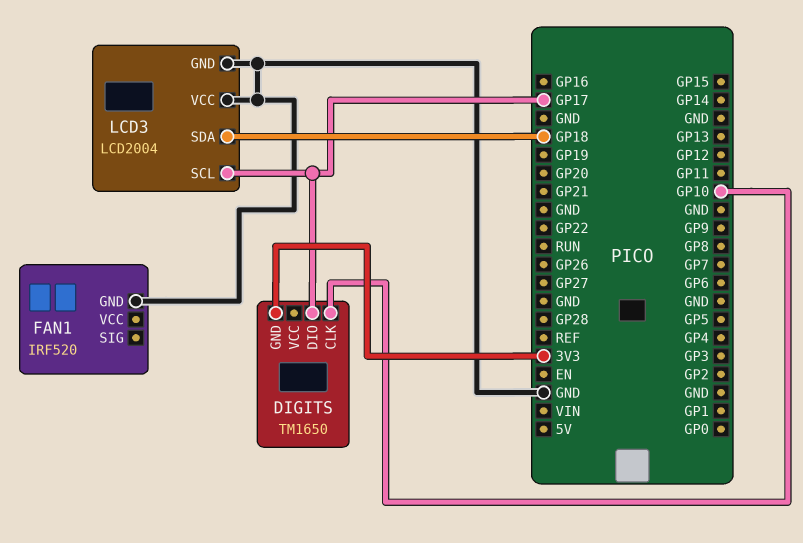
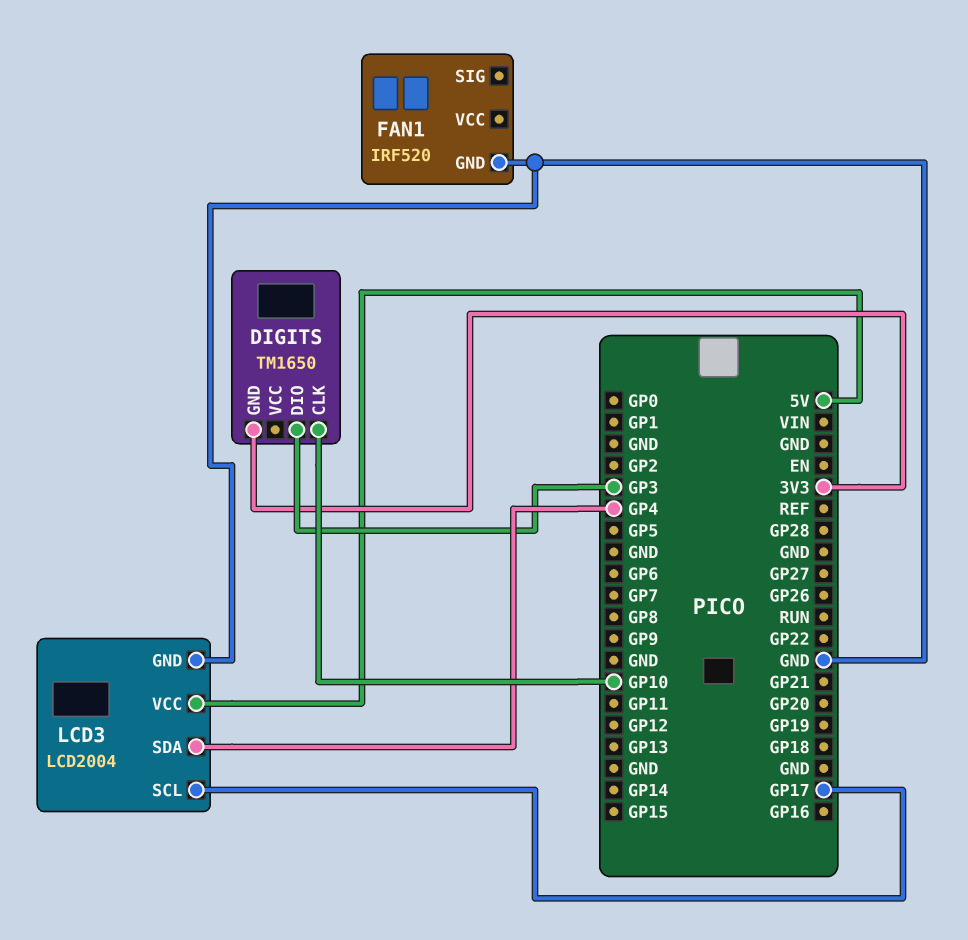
DIGITS pin DIO: GP17 -> GP3
LCD3 pin SDA: GP18 -> GP4
LCD3 pin VCC: GND -> 5V

